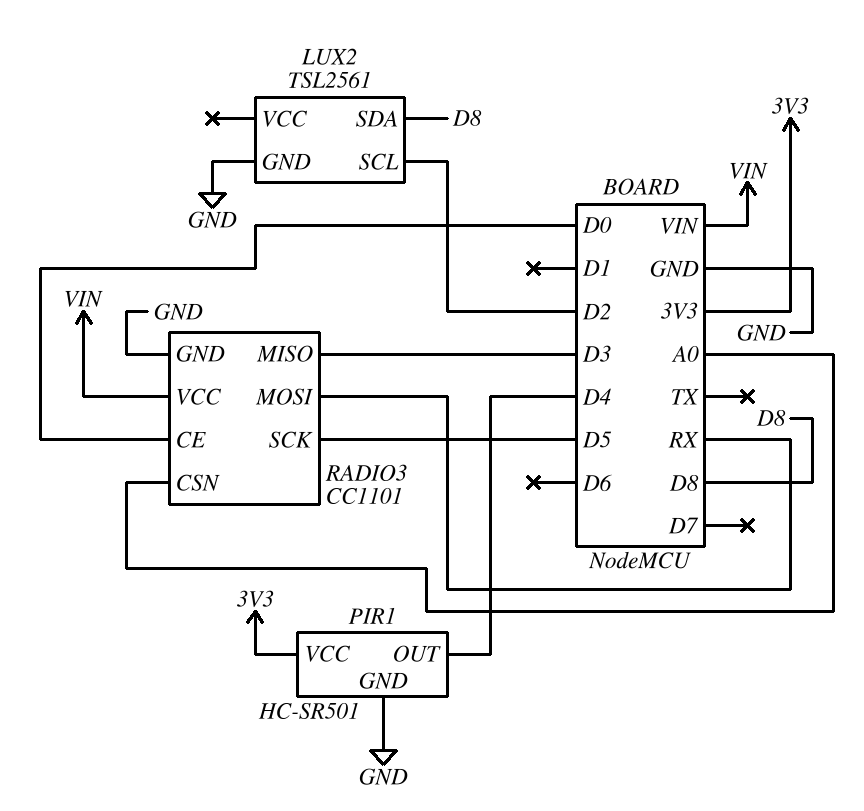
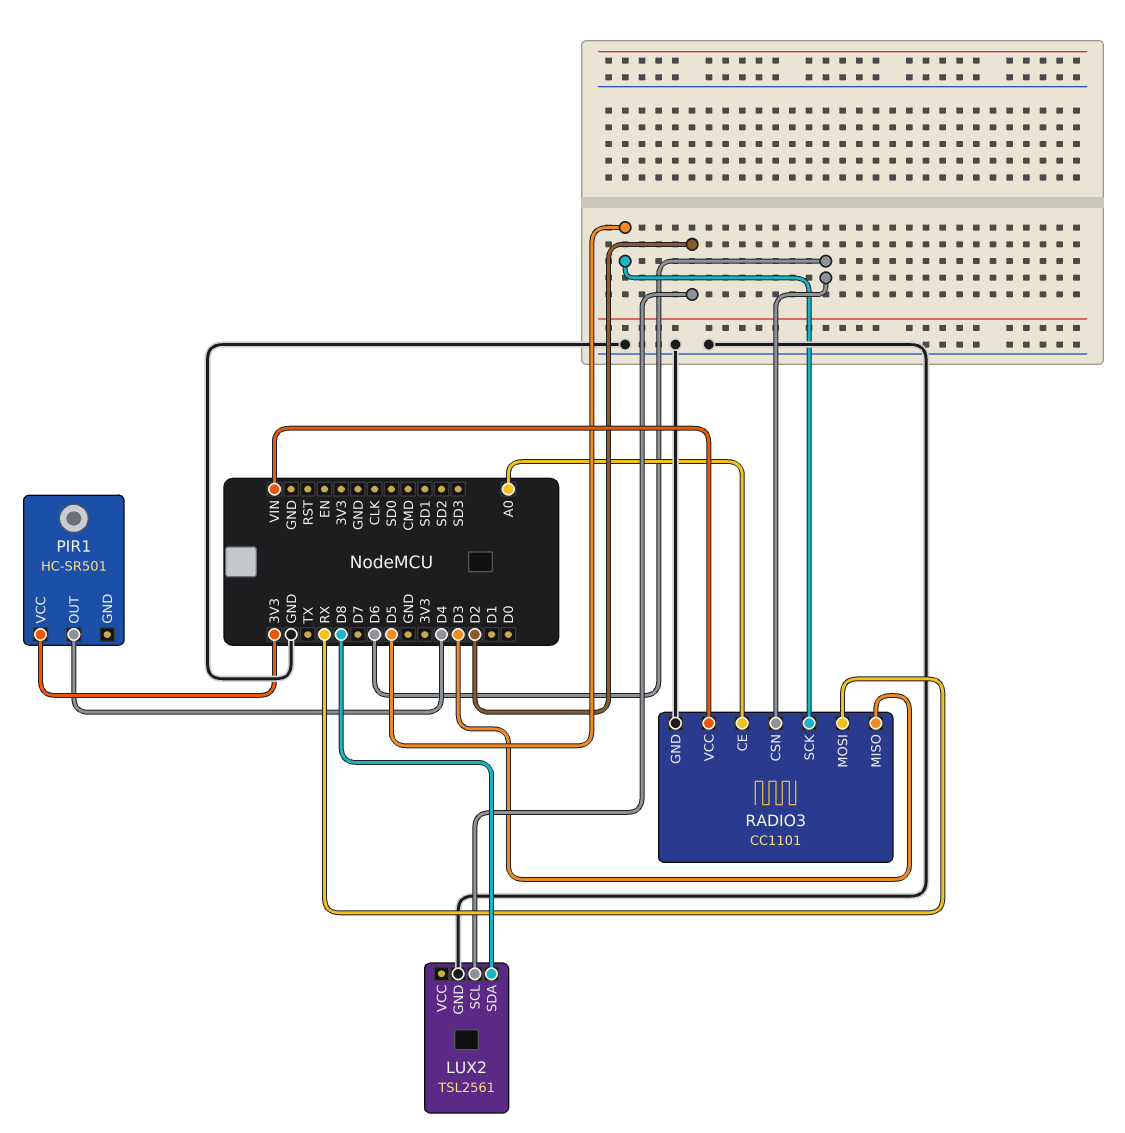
PIR1 pin GND: GND -> none
RADIO3 pin CE: D0 -> A0
RADIO3 pin CSN: A0 -> D6

